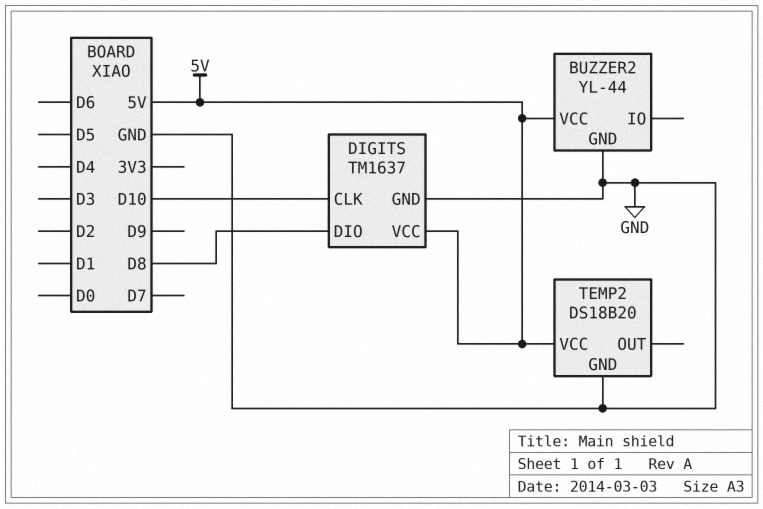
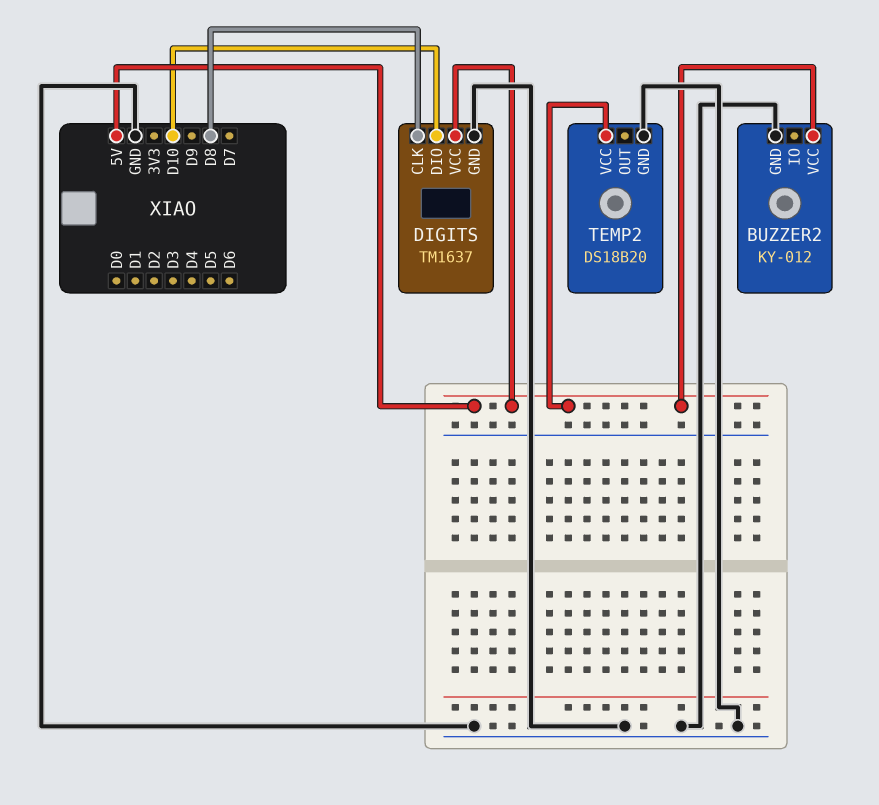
BUZZER2: YL-44 -> KY-012
DIGITS pin CLK: D10 -> D8
DIGITS pin DIO: D8 -> D10

